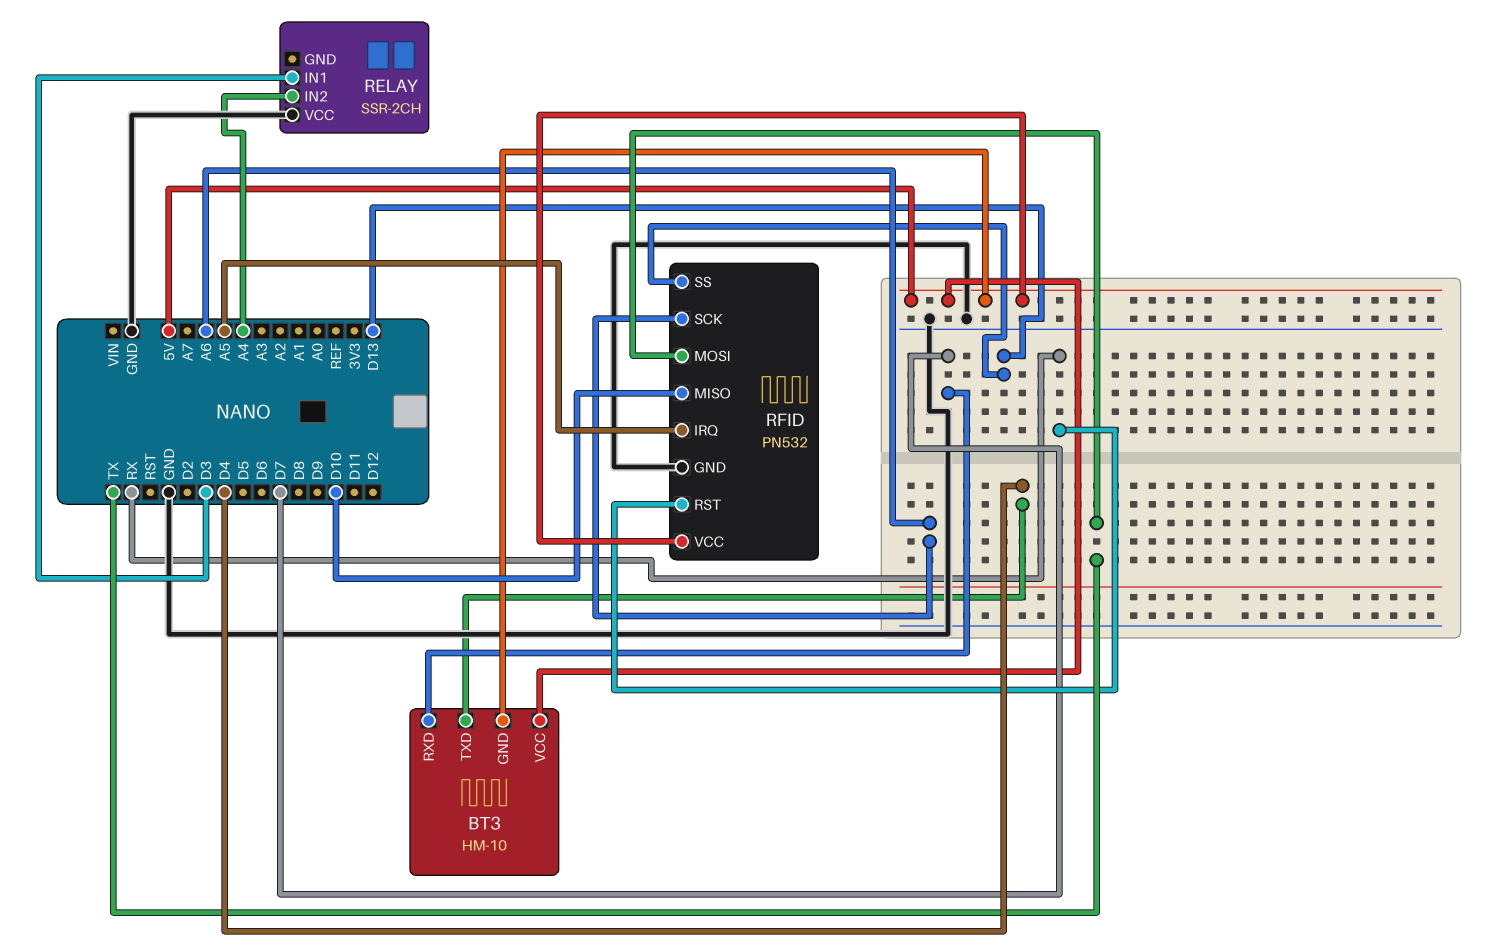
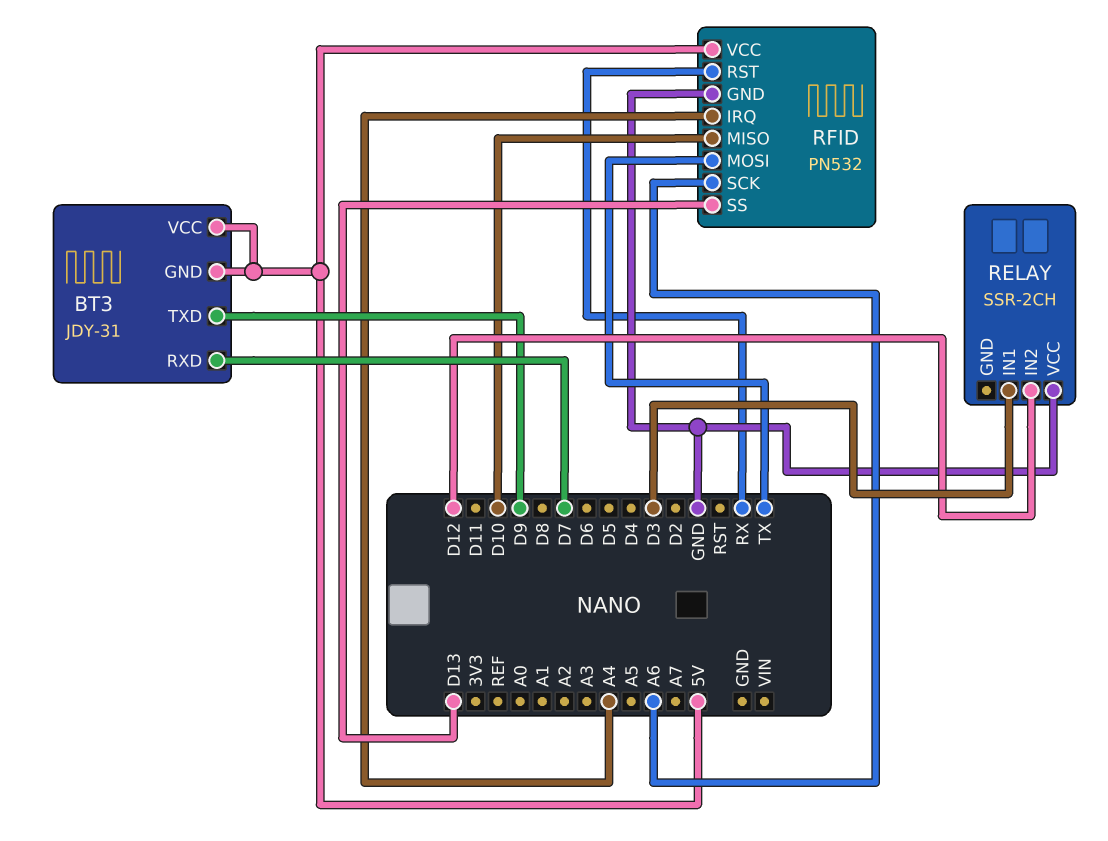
BT3: HM-10 -> JDY-31
BT3 pin TXD: D4 -> D9
RELAY pin IN2: A4 -> D12
RFID pin IRQ: A5 -> A4

